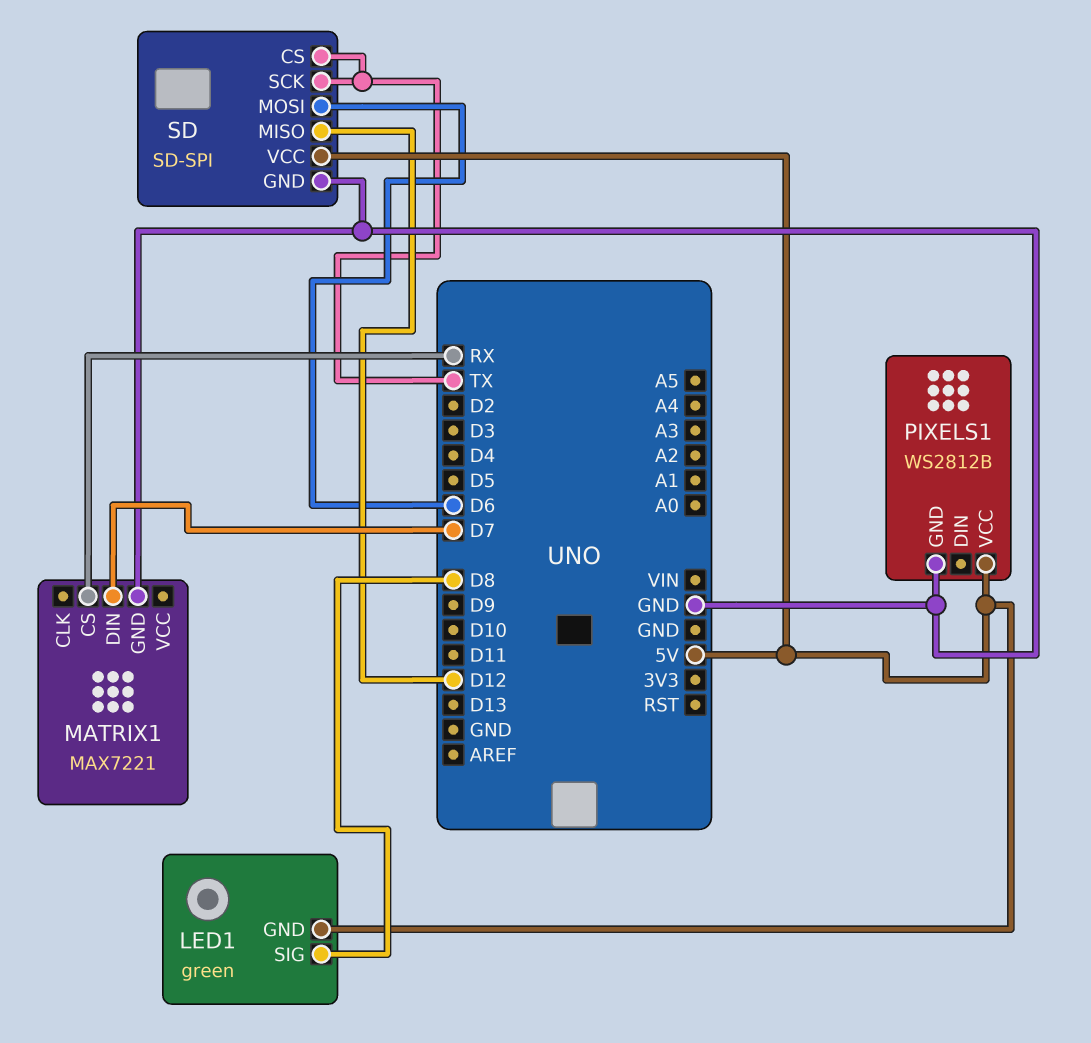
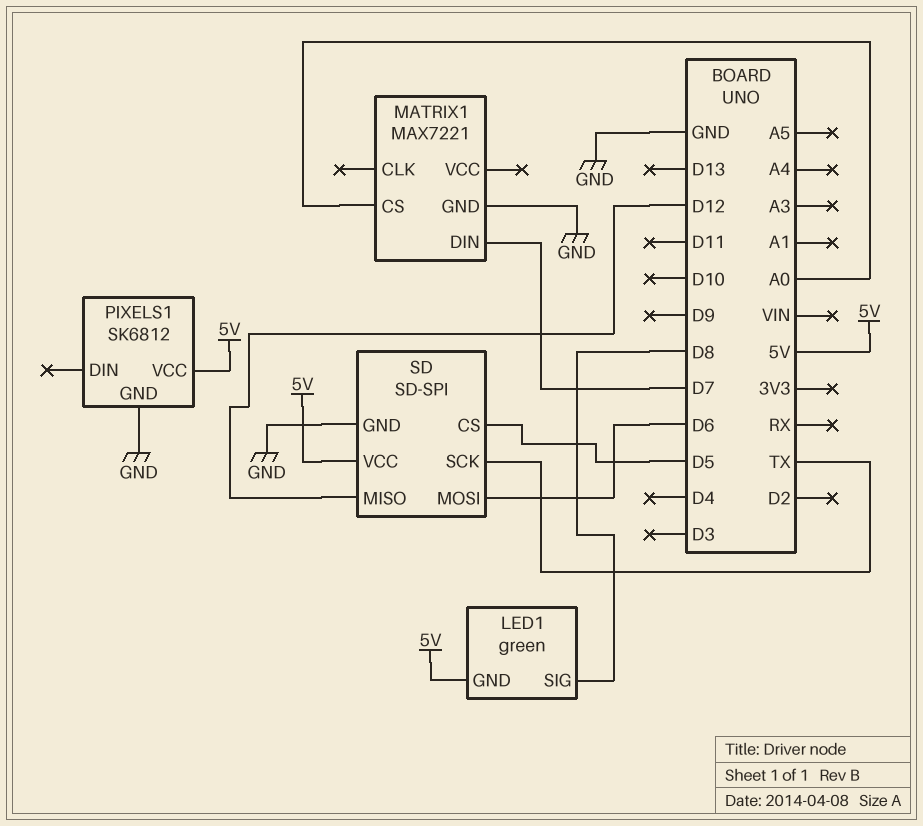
MATRIX1 pin CS: RX -> A0
PIXELS1: WS2812B -> SK6812
SD pin CS: TX -> D5

